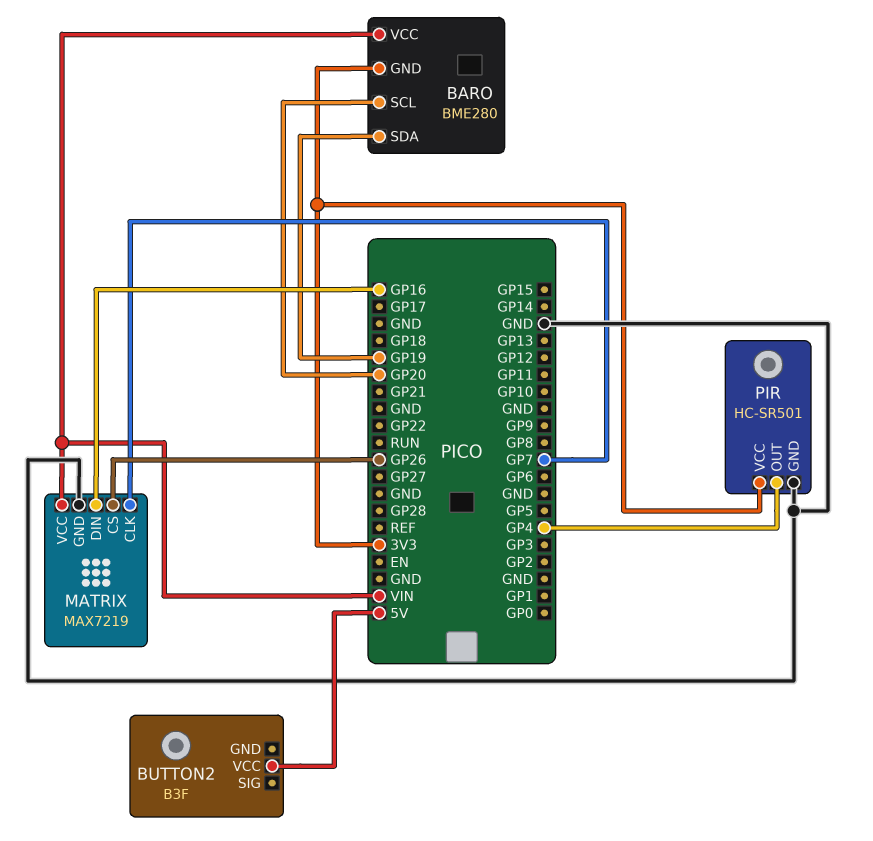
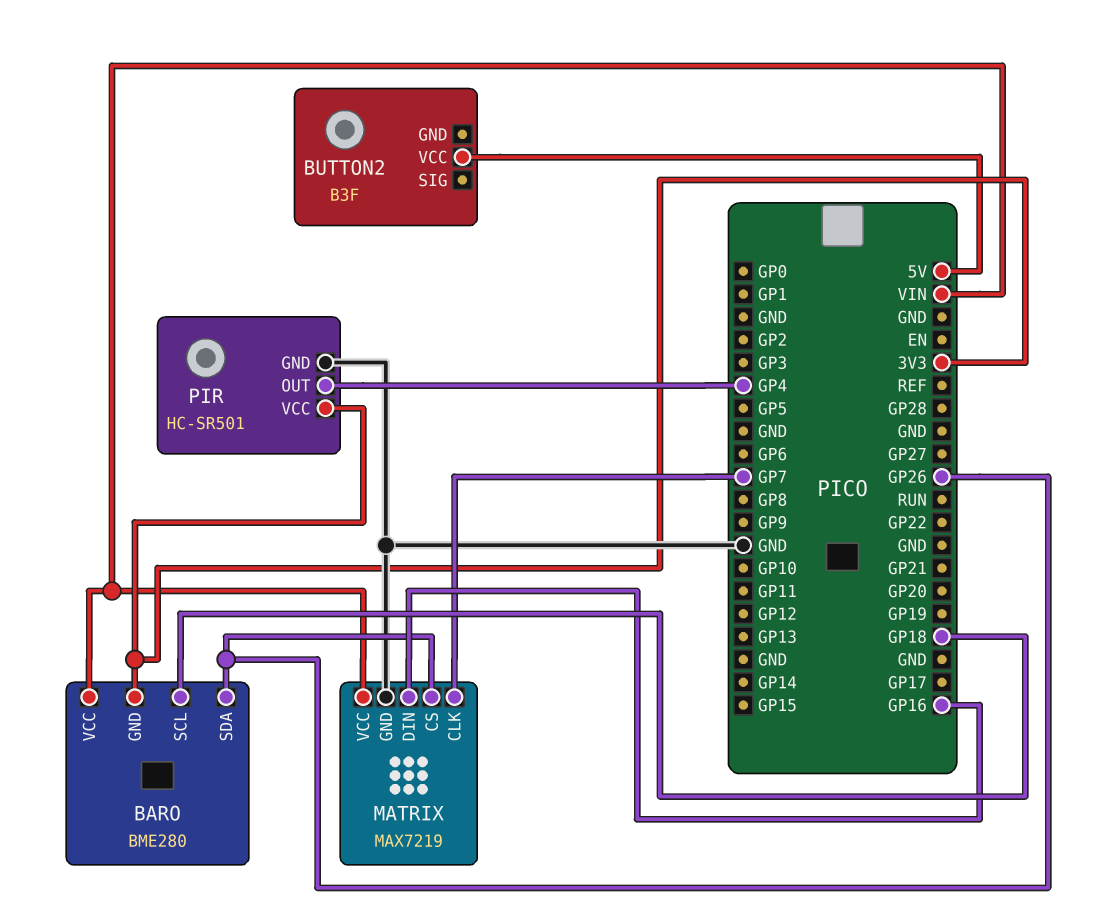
BARO pin SCL: GP20 -> GP18
BARO pin SDA: GP19 -> GP26

